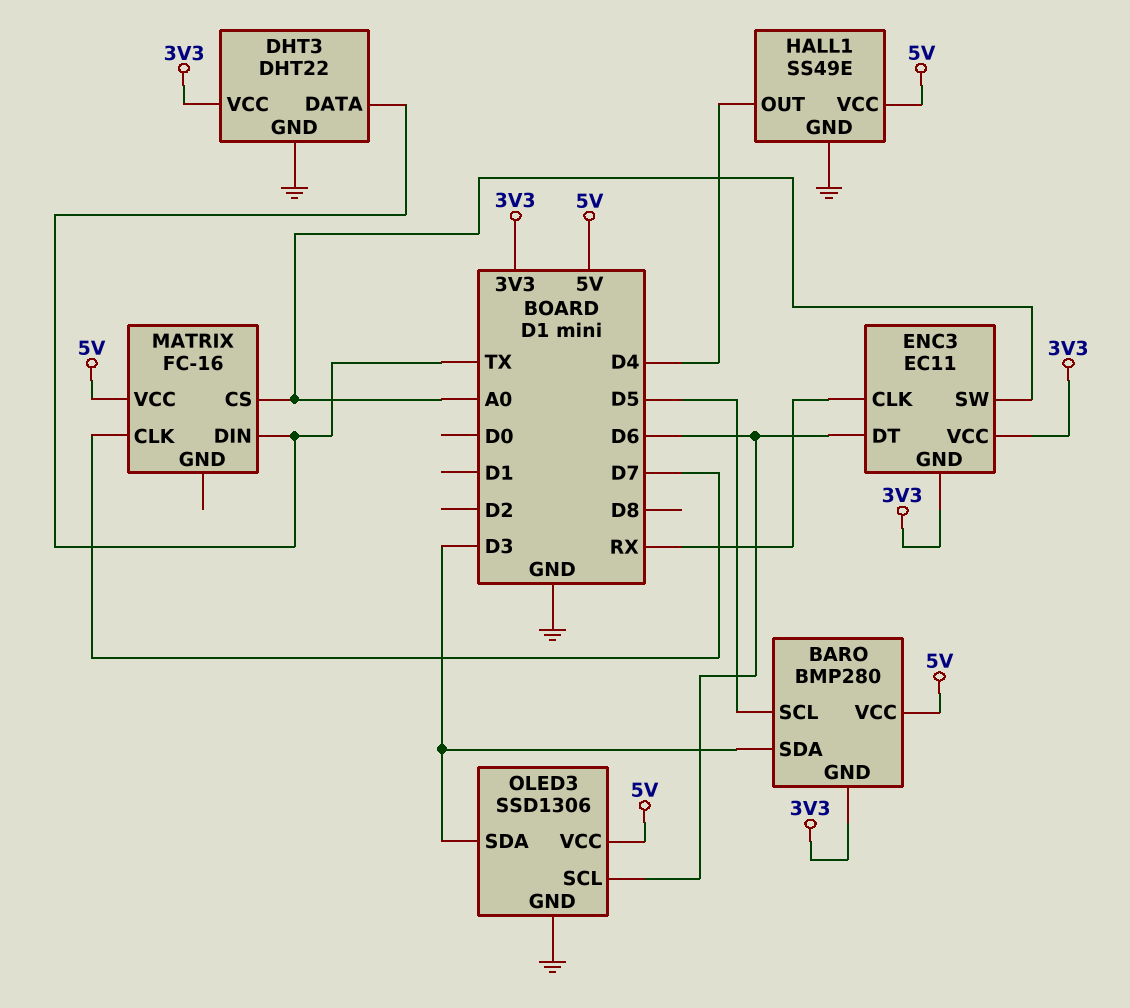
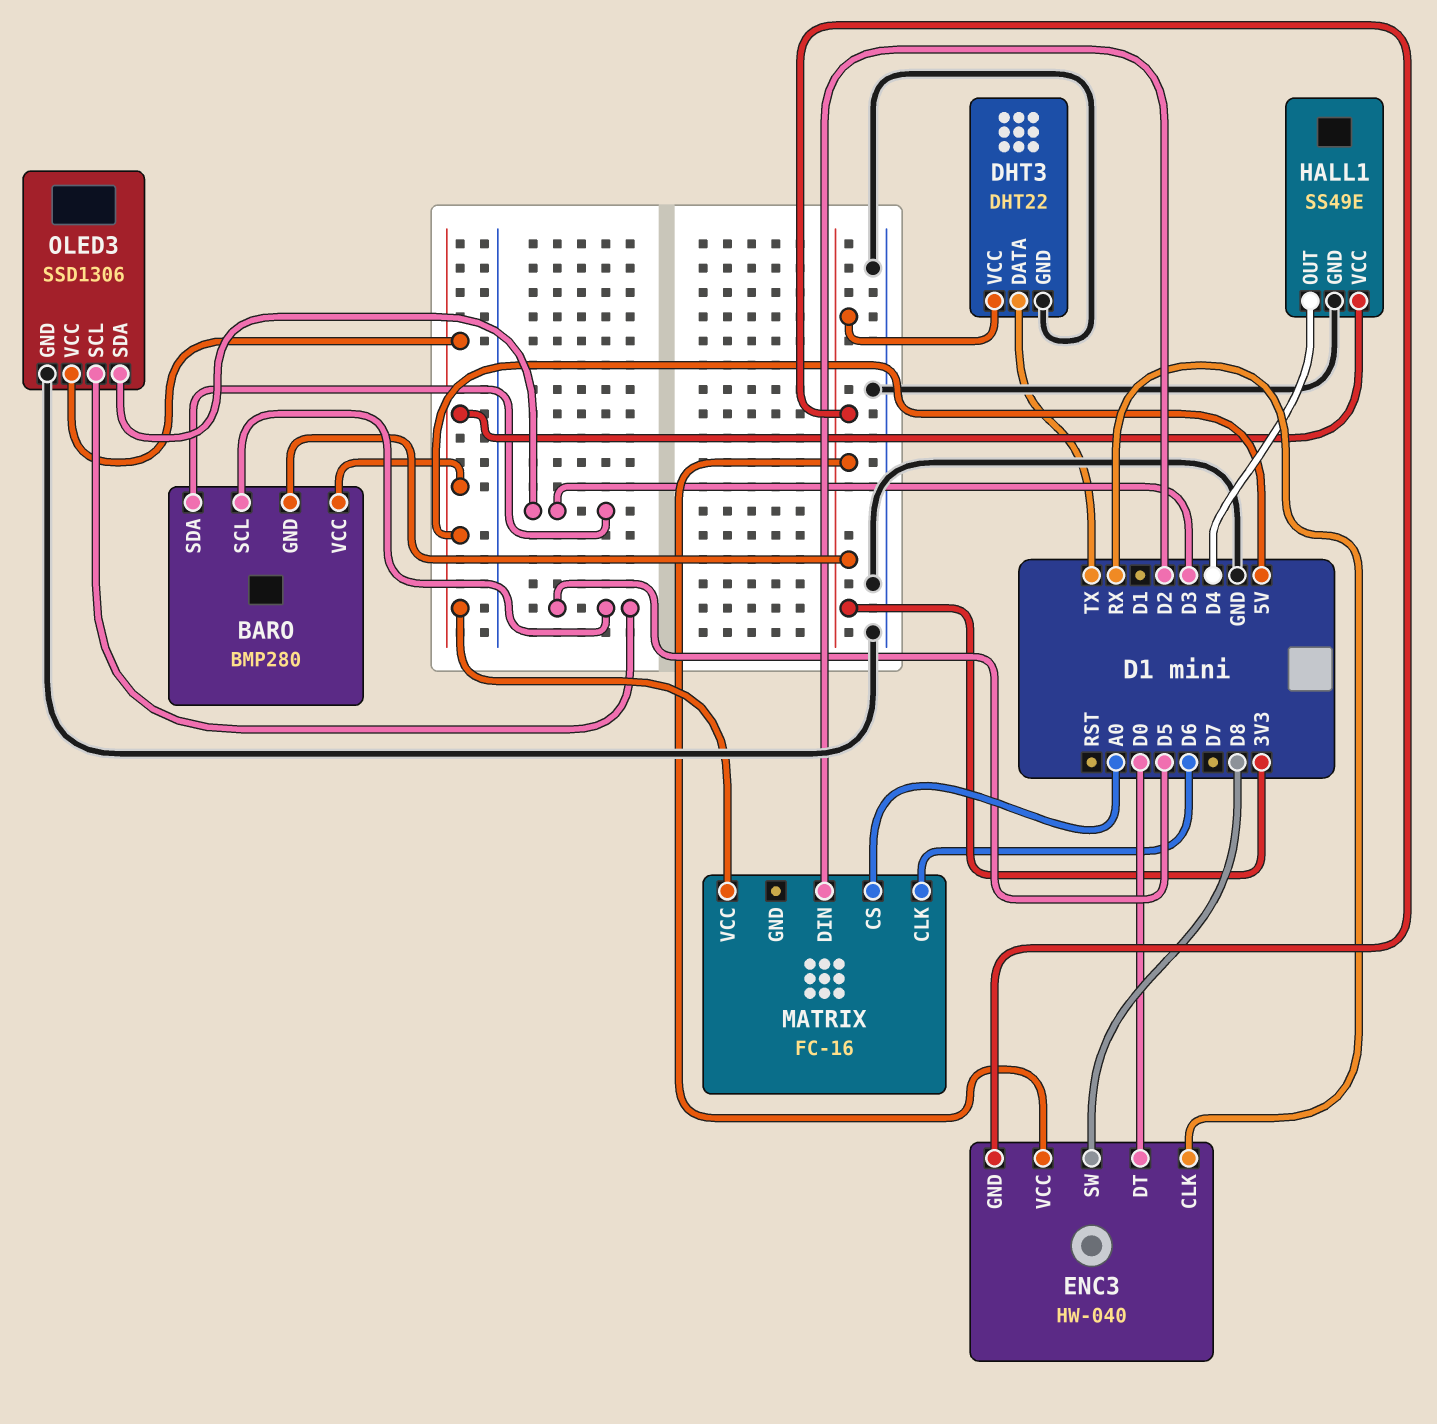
ENC3: EC11 -> HW-040
ENC3 pin DT: D6 -> D0
ENC3 pin SW: A0 -> D8
MATRIX pin CLK: D7 -> D6
MATRIX pin DIN: TX -> D2
OLED3 pin SCL: D6 -> D5

